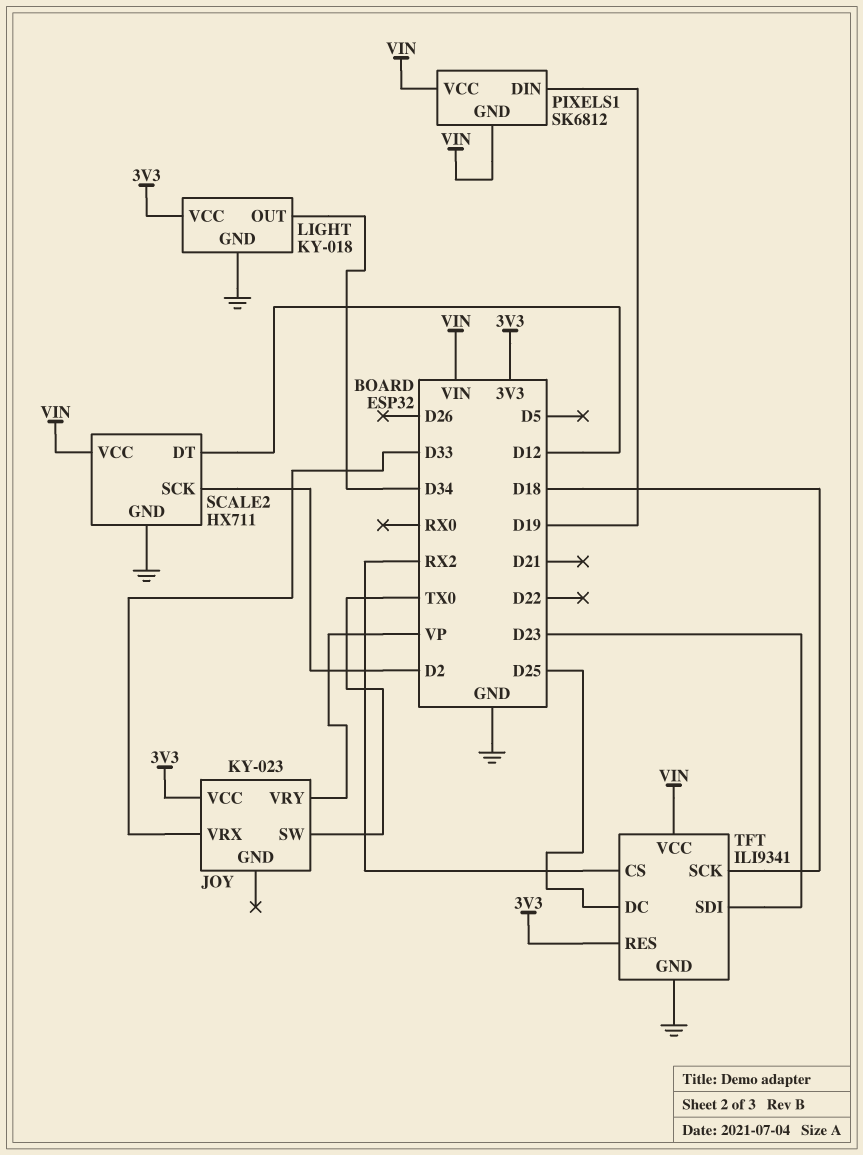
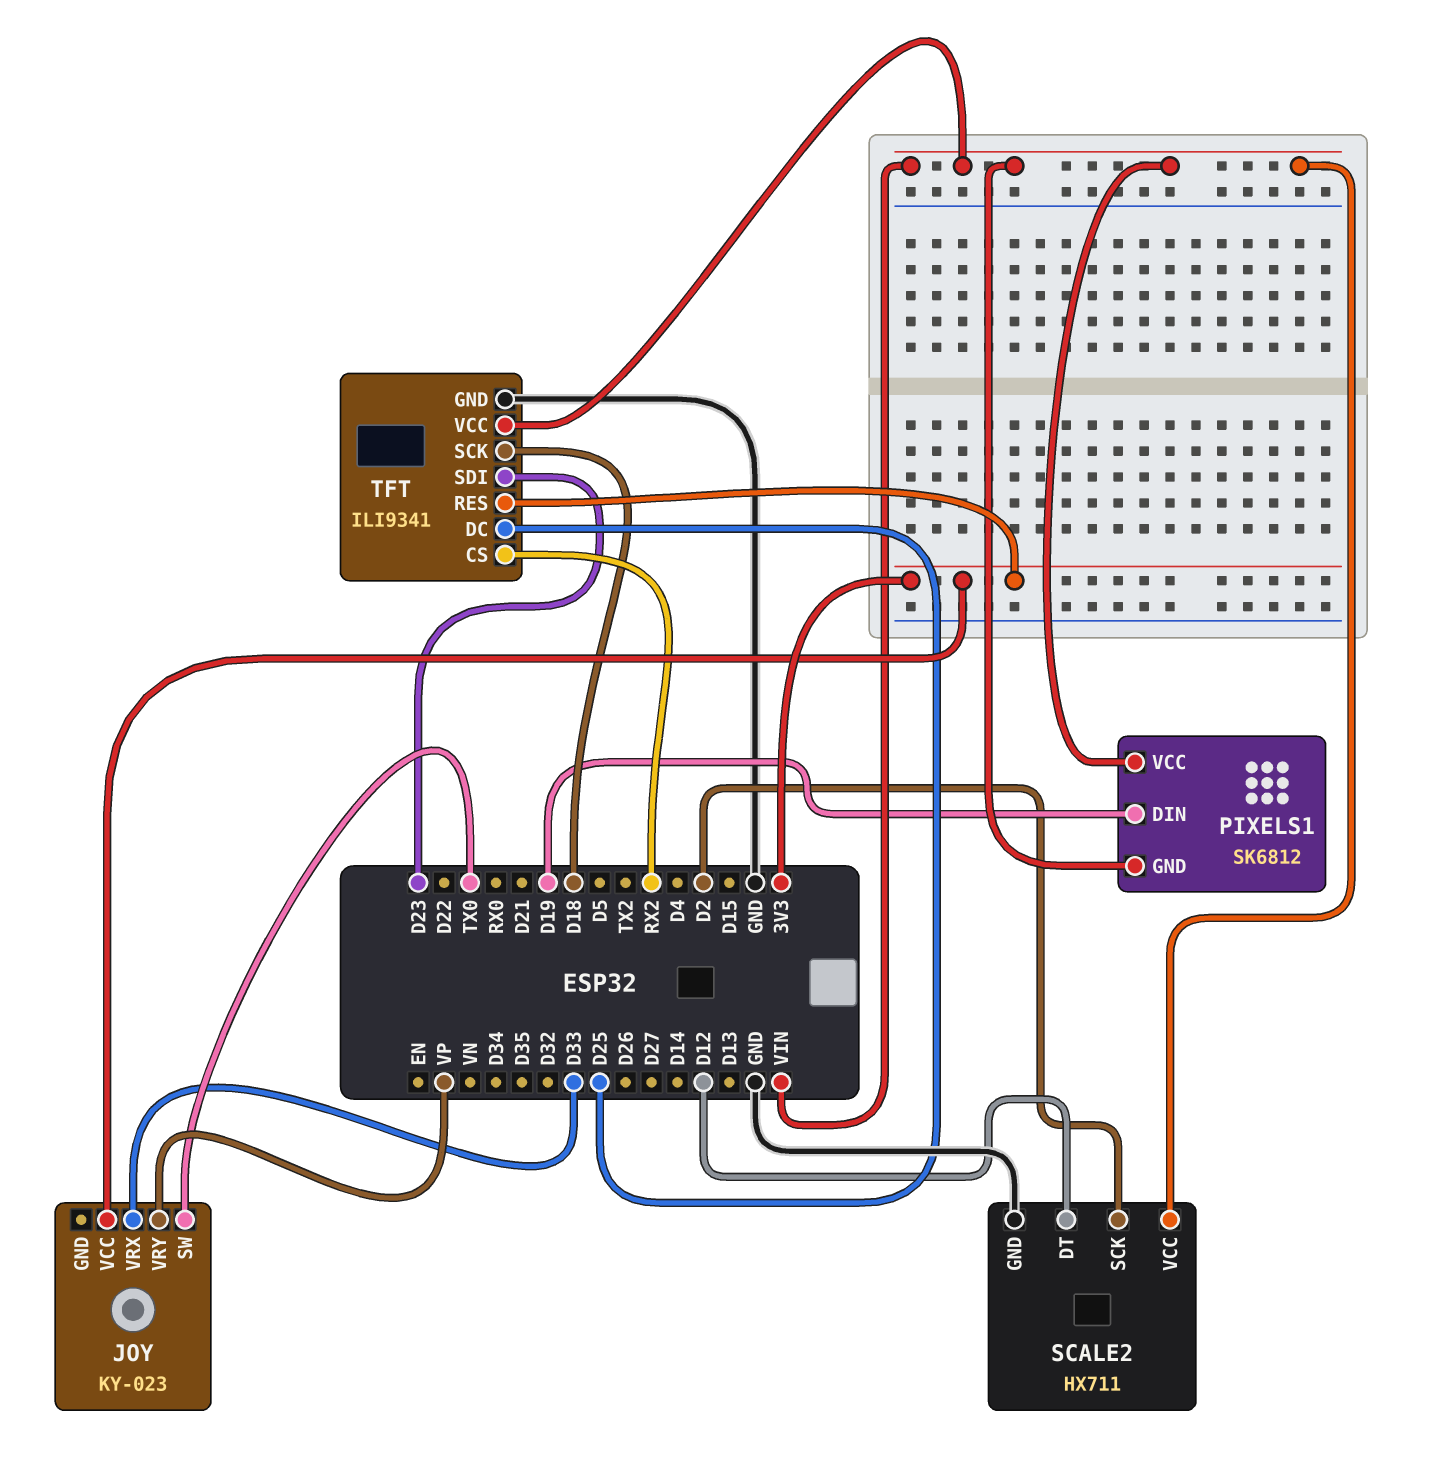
LIGHT: KY-018 -> none
LIGHT pin GND: GND -> none
LIGHT pin OUT: D34 -> none
LIGHT pin VCC: 3V3 -> none

